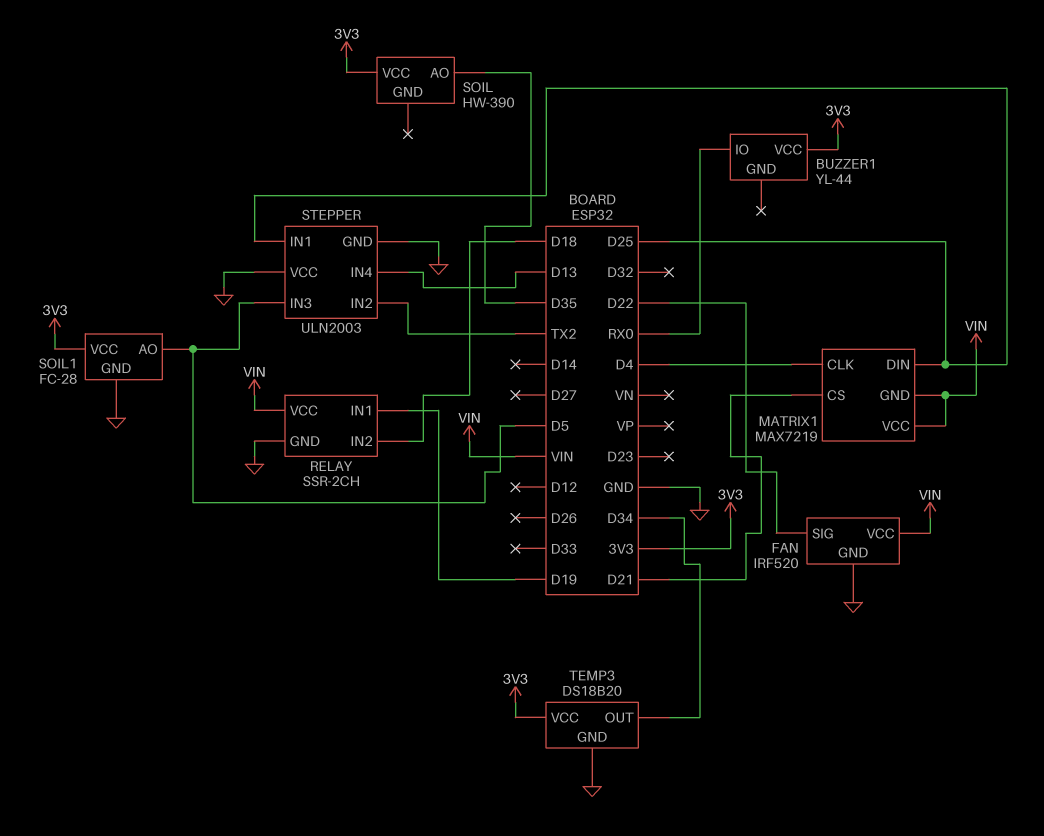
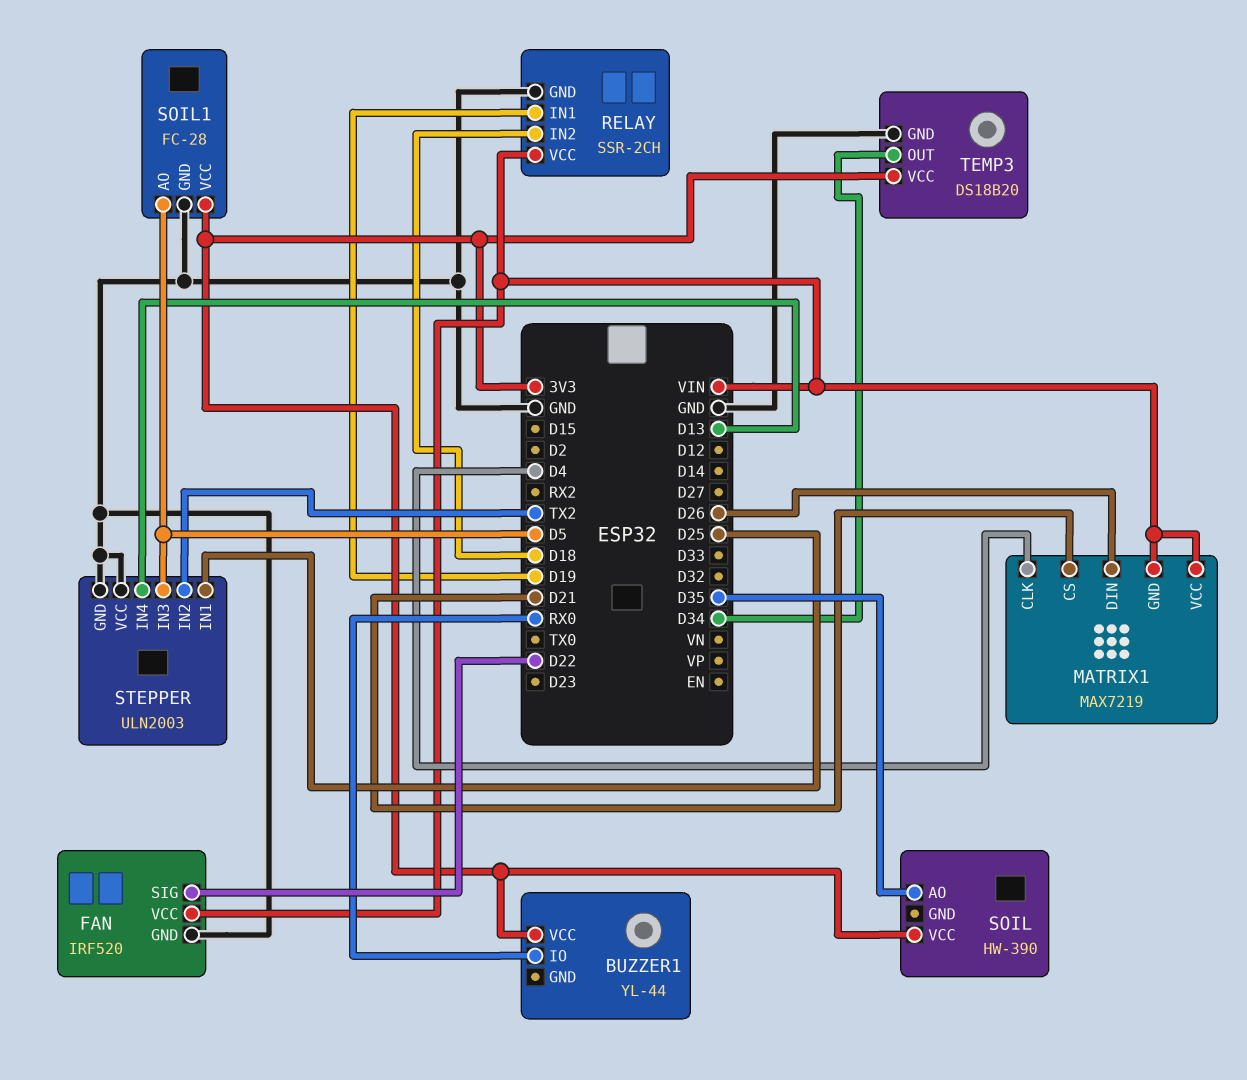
MATRIX1 pin DIN: D25 -> D26

